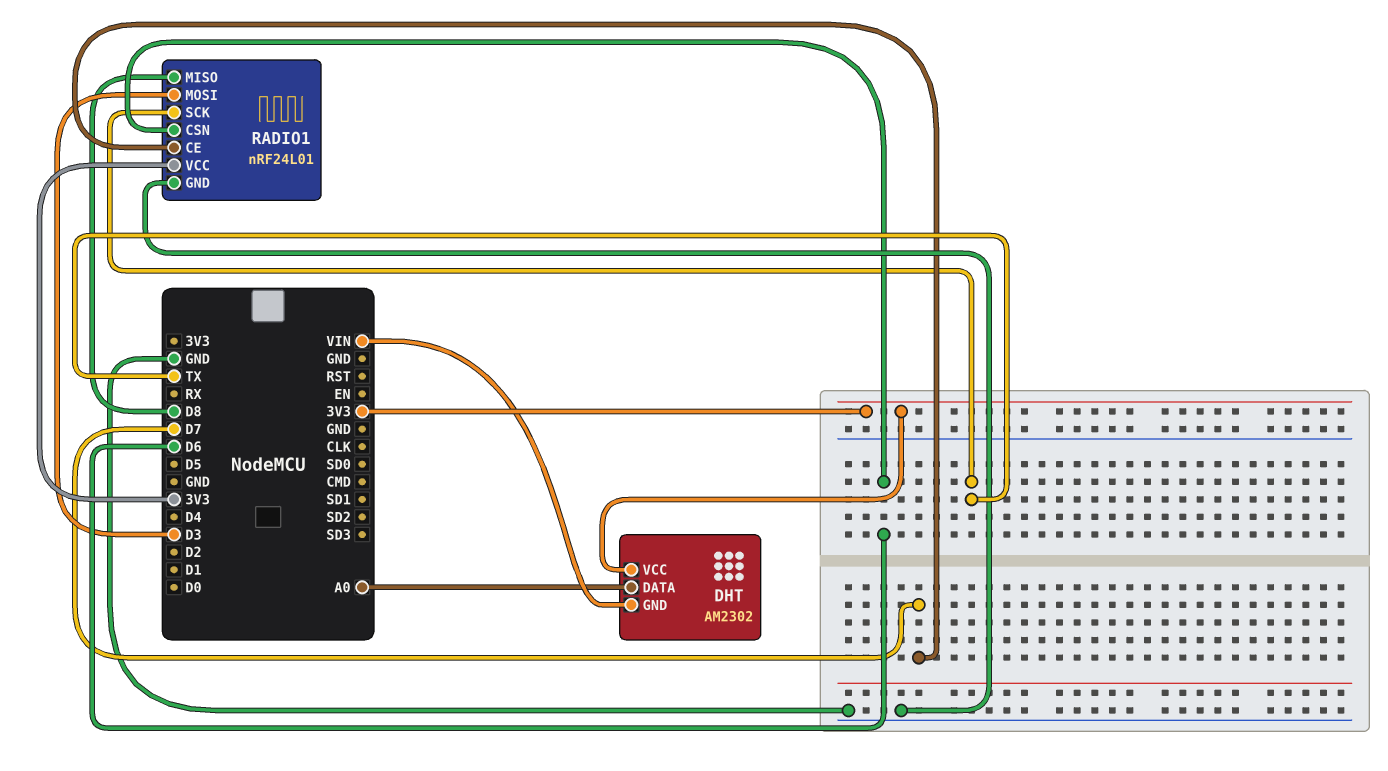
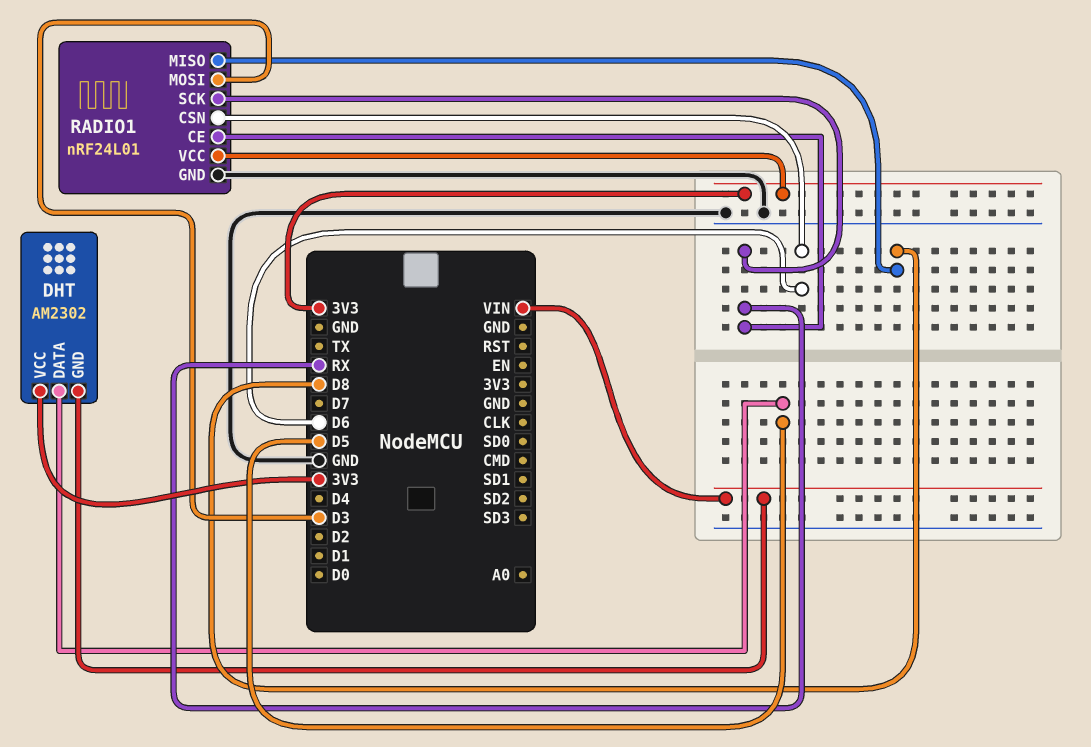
DHT pin DATA: A0 -> D5
RADIO1 pin CE: D7 -> RX
RADIO1 pin SCK: TX -> RX

